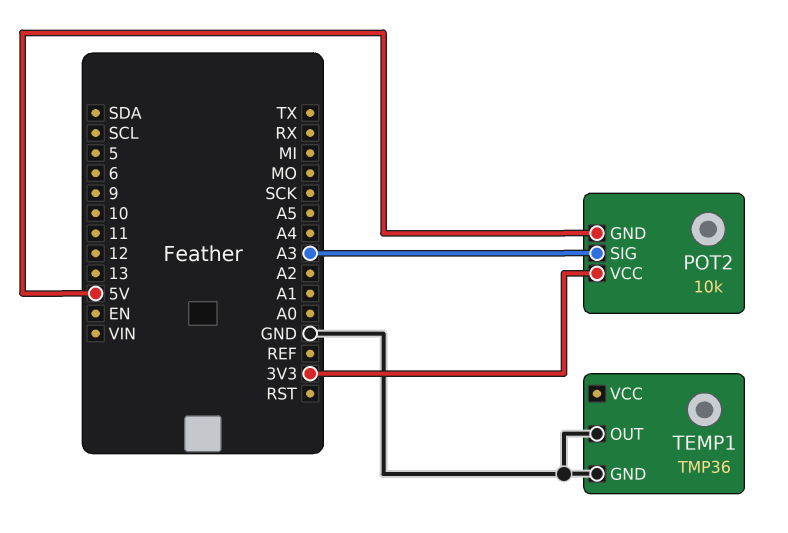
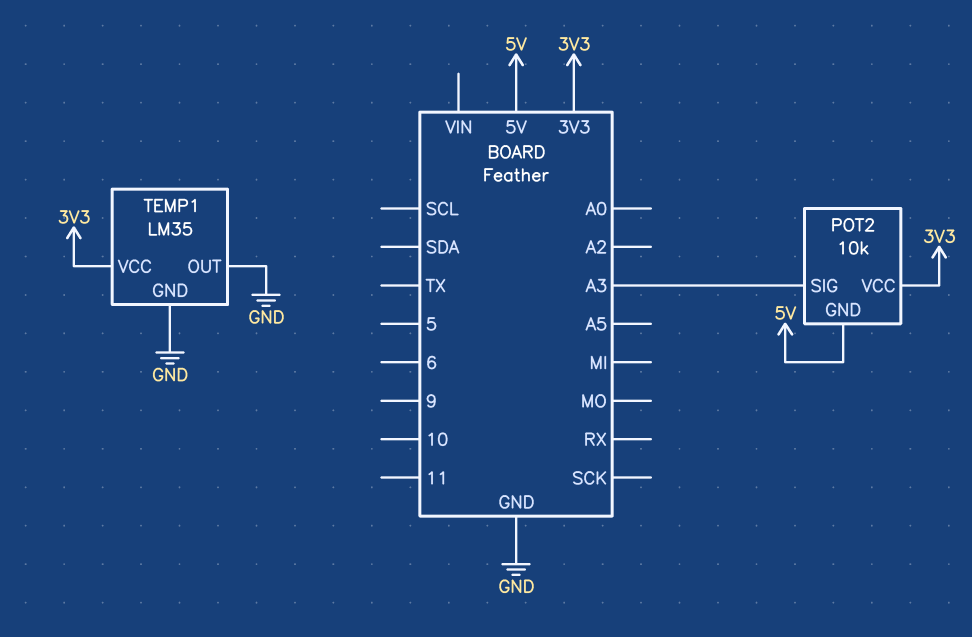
TEMP1: TMP36 -> LM35
TEMP1 pin VCC: none -> 3V3

